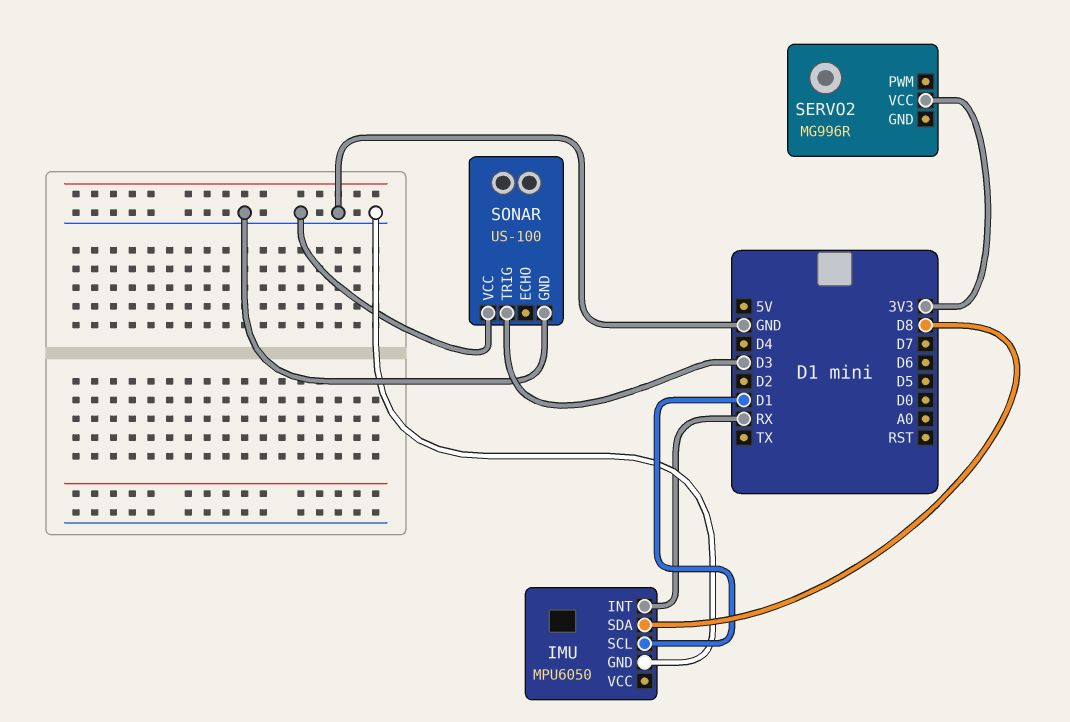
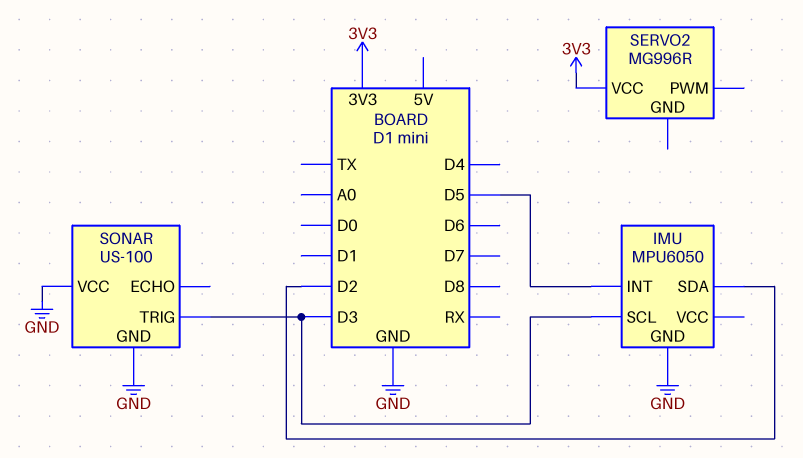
IMU pin INT: RX -> D5
IMU pin SCL: D1 -> D3
IMU pin SDA: D8 -> D2

